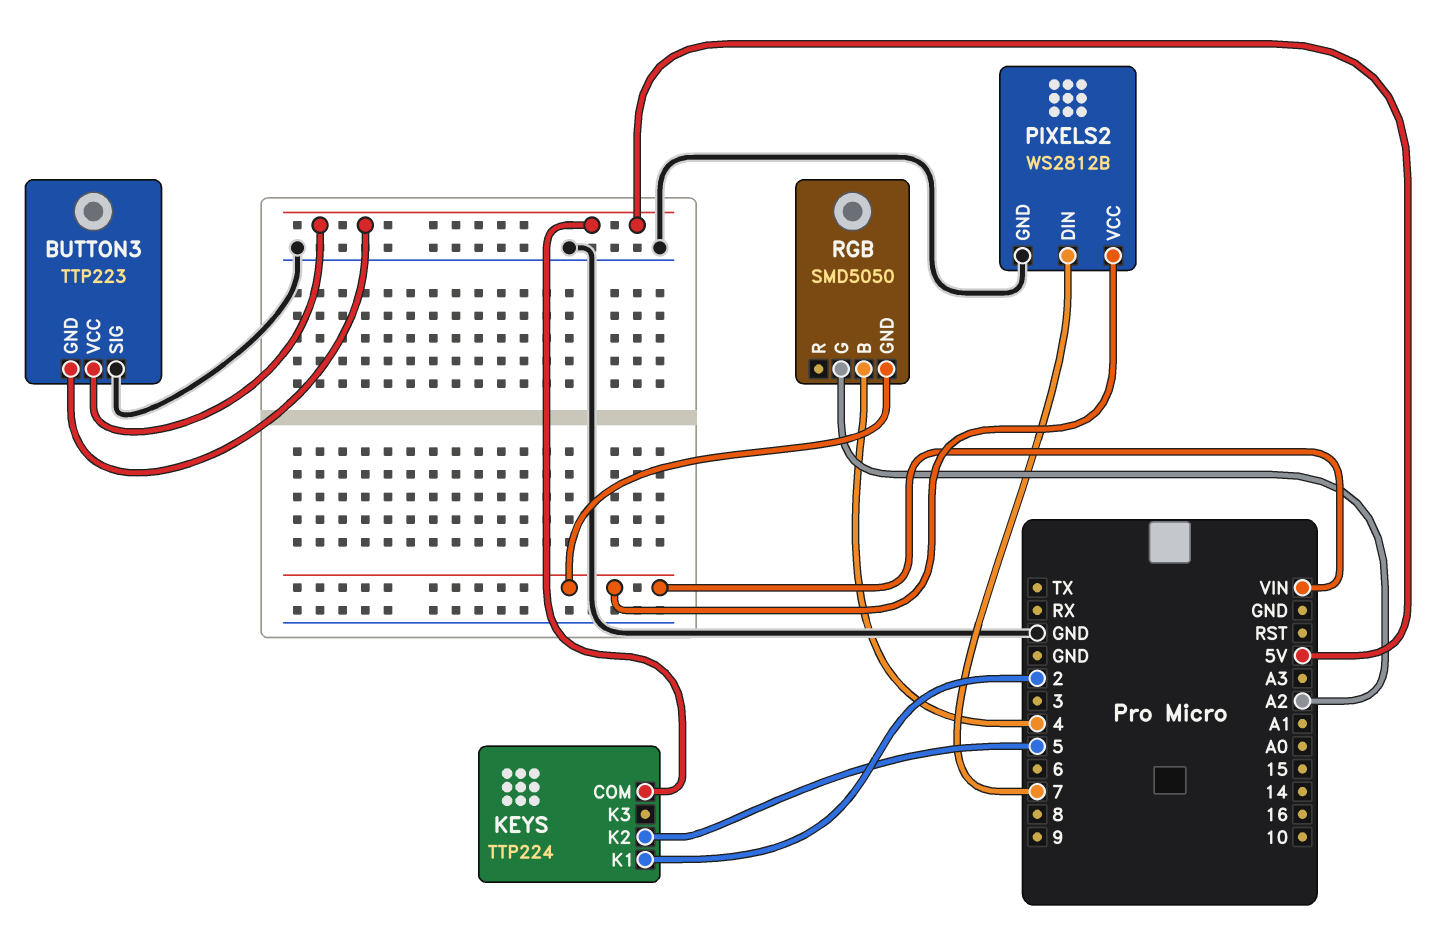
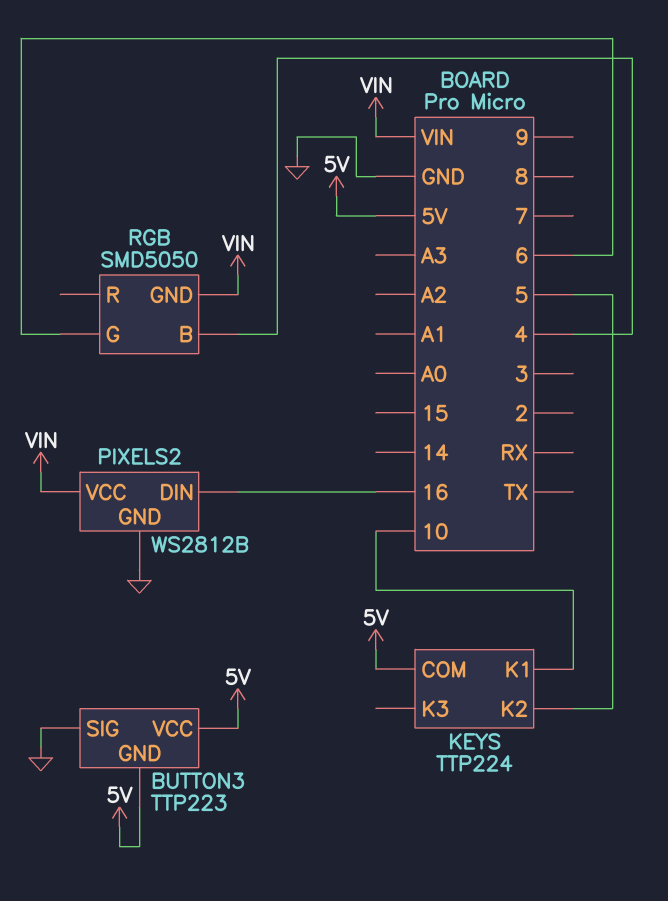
KEYS pin K1: 2 -> 10
PIXELS2 pin DIN: 7 -> 16
RGB pin G: A2 -> 6

